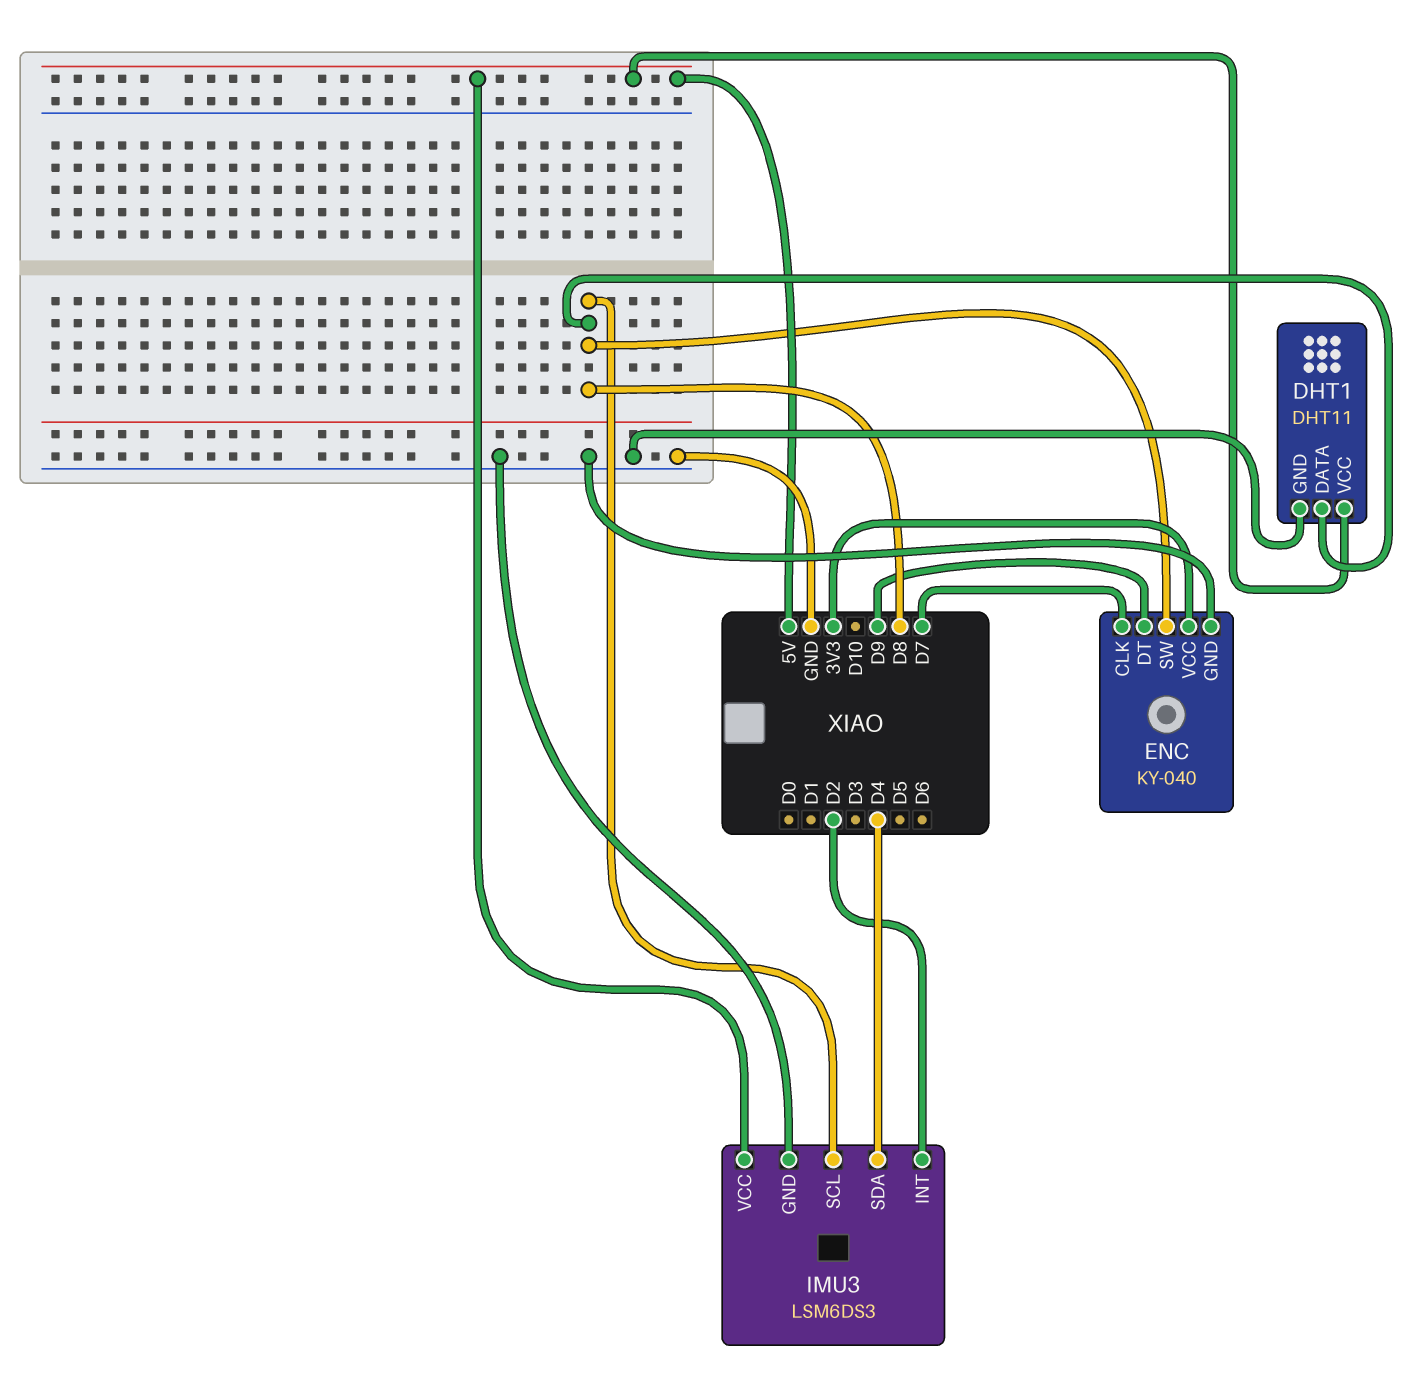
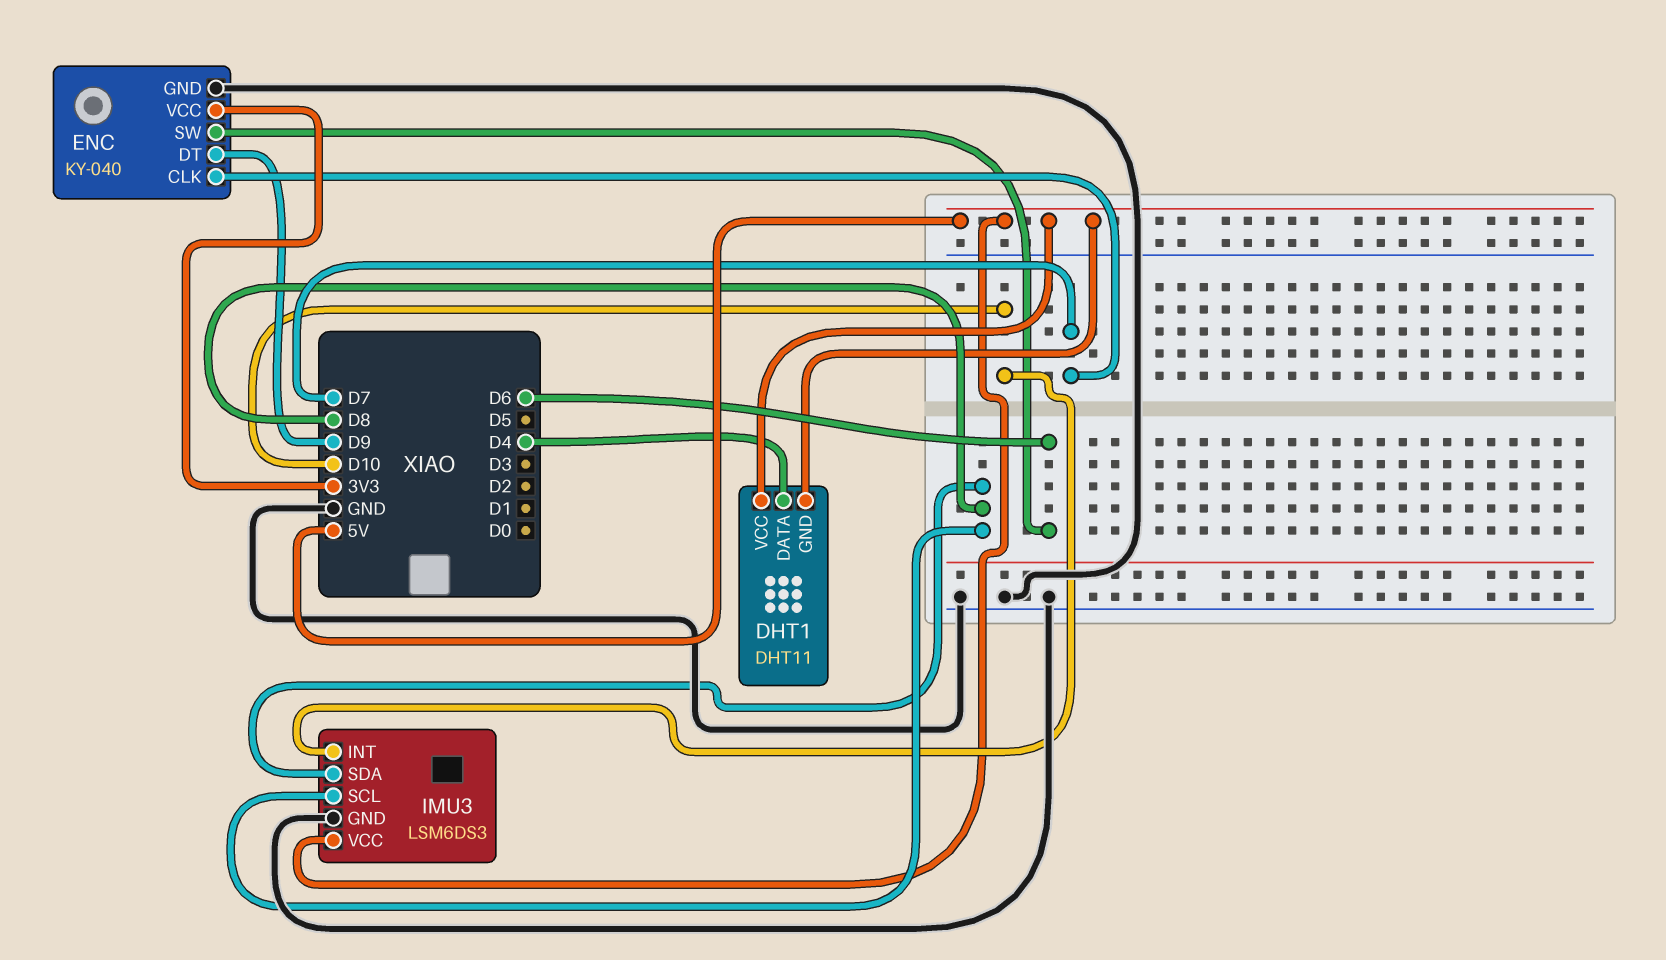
DHT1 pin DATA: D8 -> D4
DHT1 pin GND: GND -> 5V
ENC pin SW: D8 -> D6
IMU3 pin INT: D2 -> D10
IMU3 pin SDA: D4 -> D8

